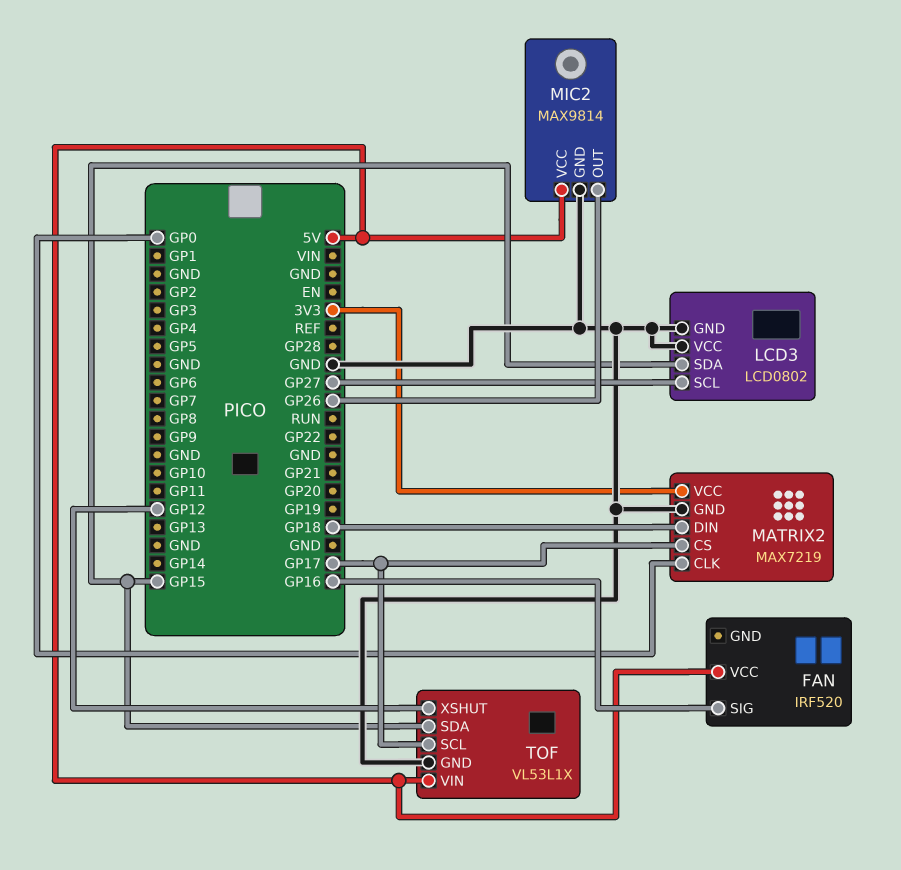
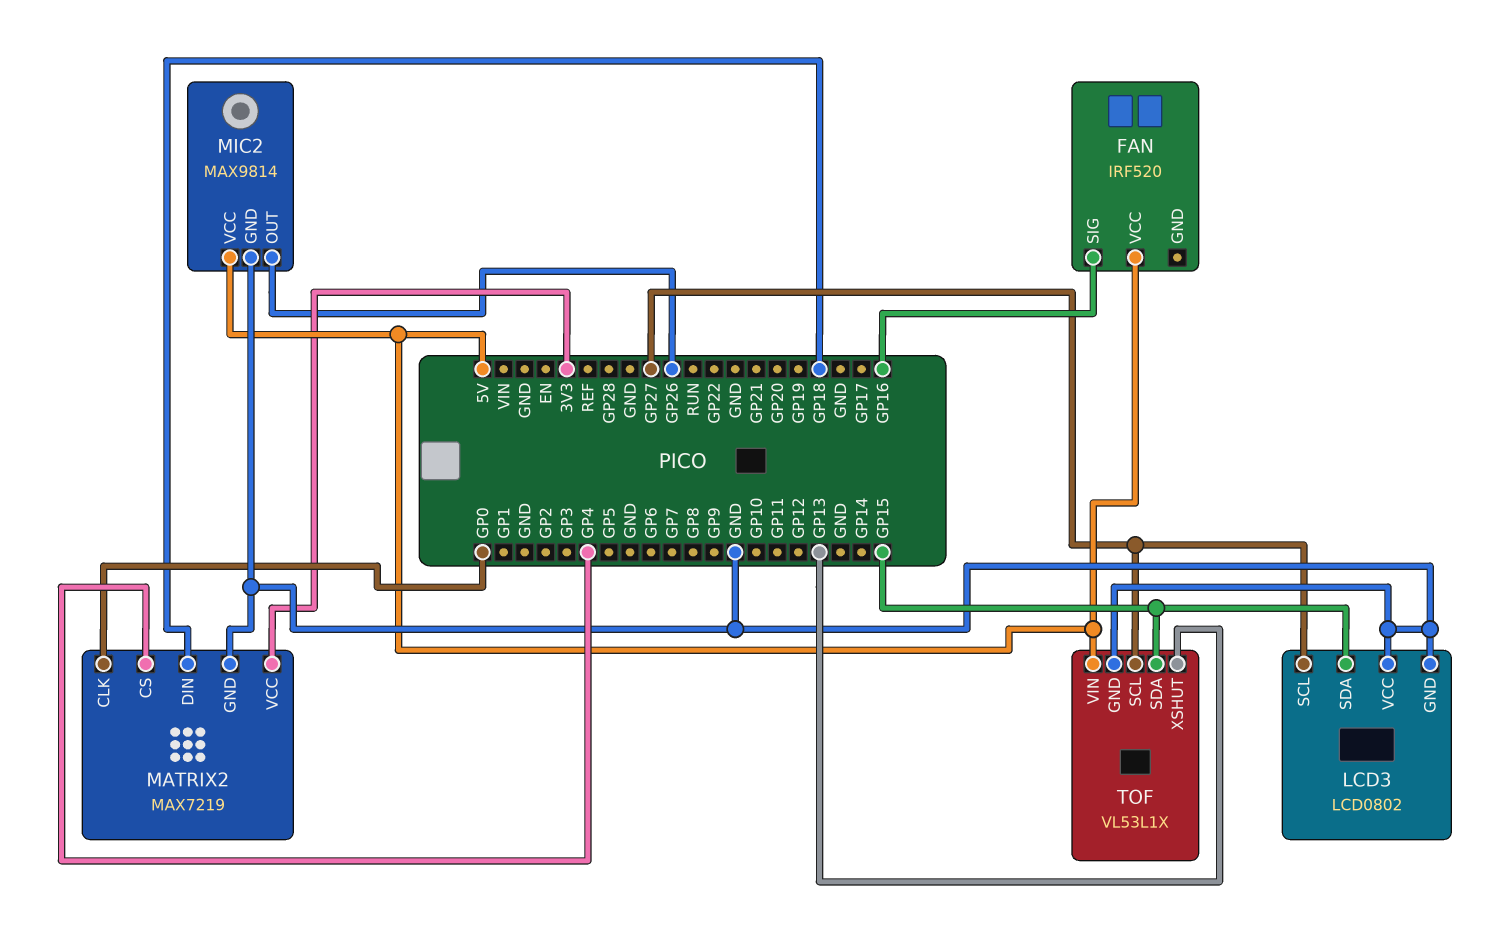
MATRIX2 pin CS: GP17 -> GP4
TOF pin SCL: GP17 -> GP27
TOF pin XSHUT: GP12 -> GP13

